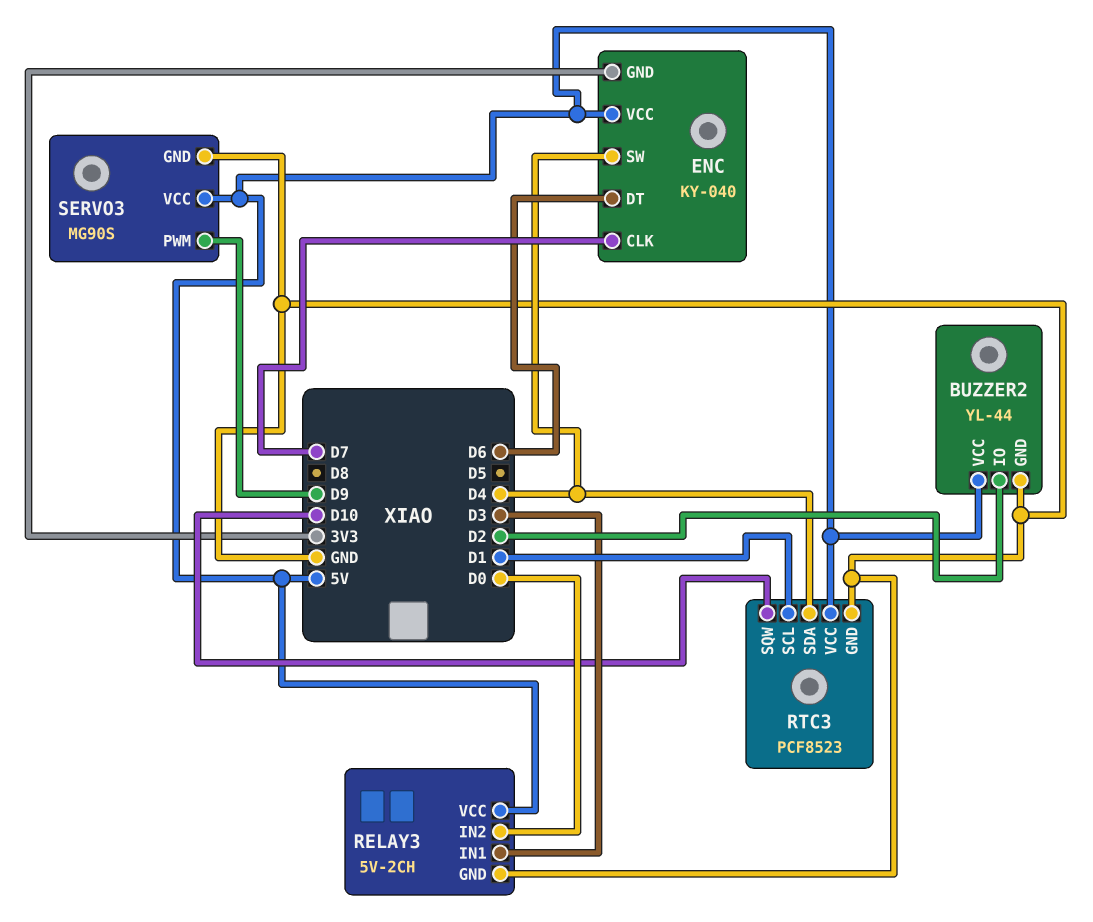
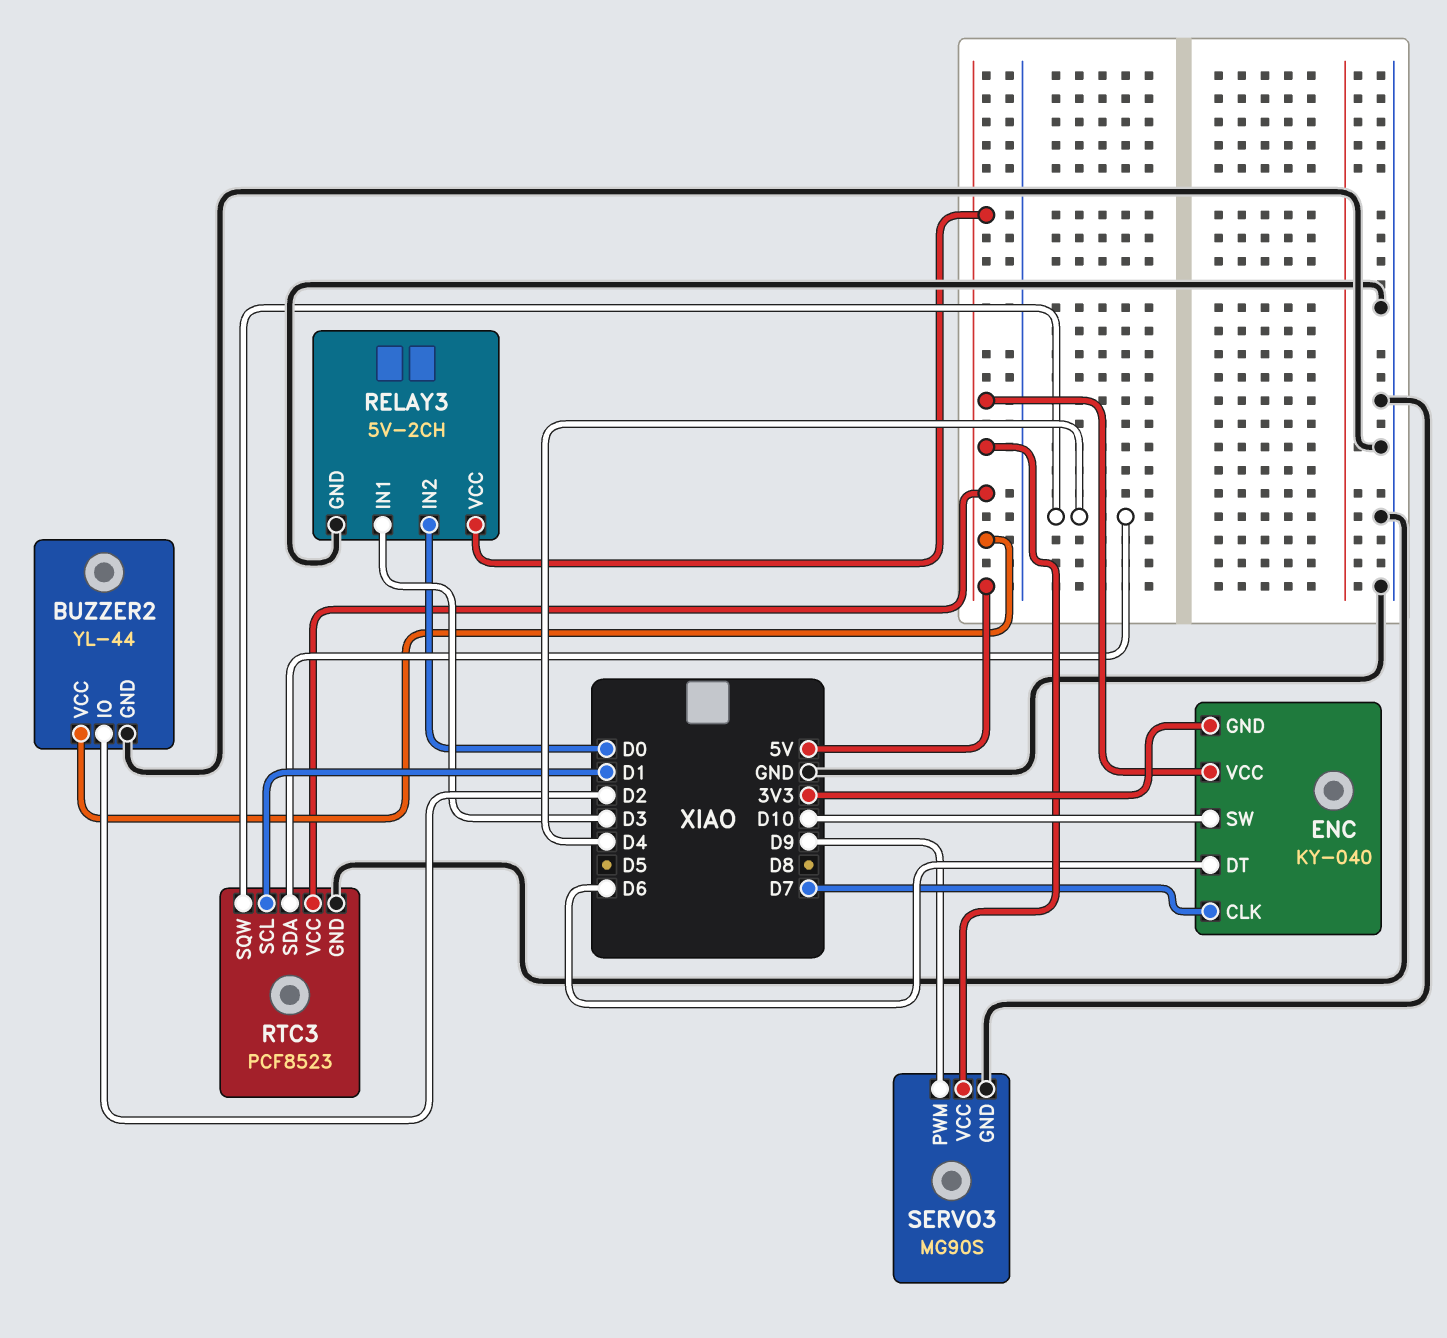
ENC pin SW: D4 -> D10
RTC3 pin SQW: D10 -> D4

